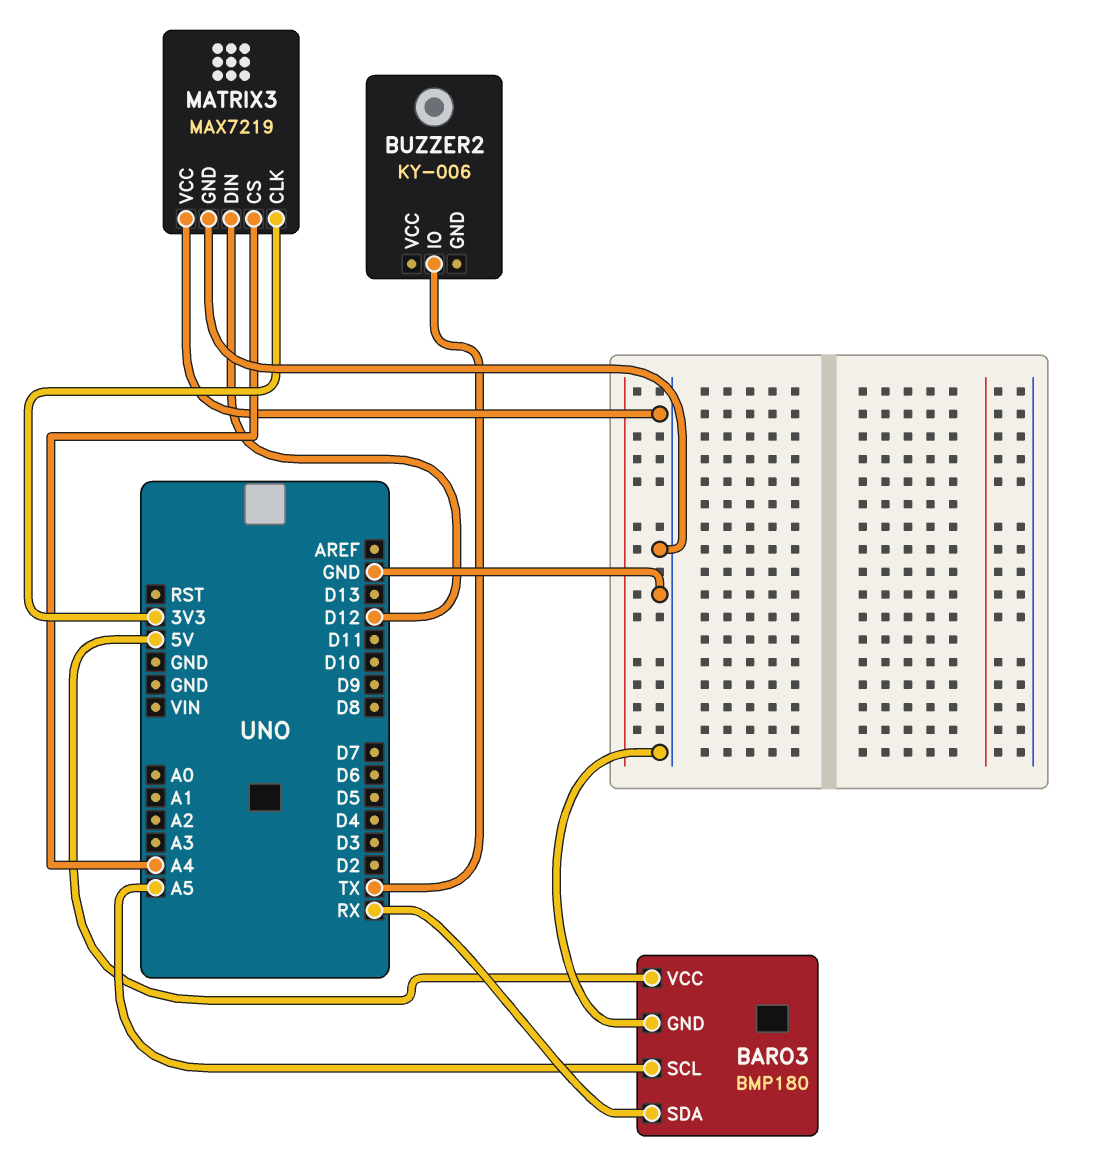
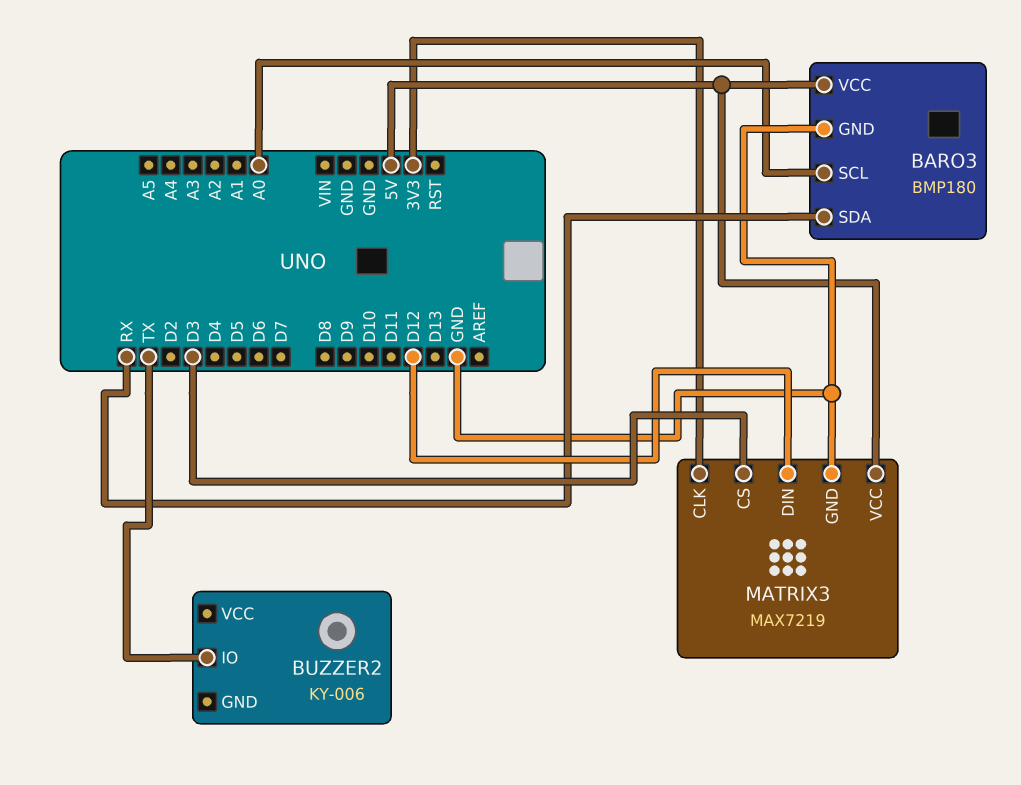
BARO3 pin SCL: A5 -> A0
MATRIX3 pin CS: A4 -> D3
MATRIX3 pin VCC: GND -> 5V

